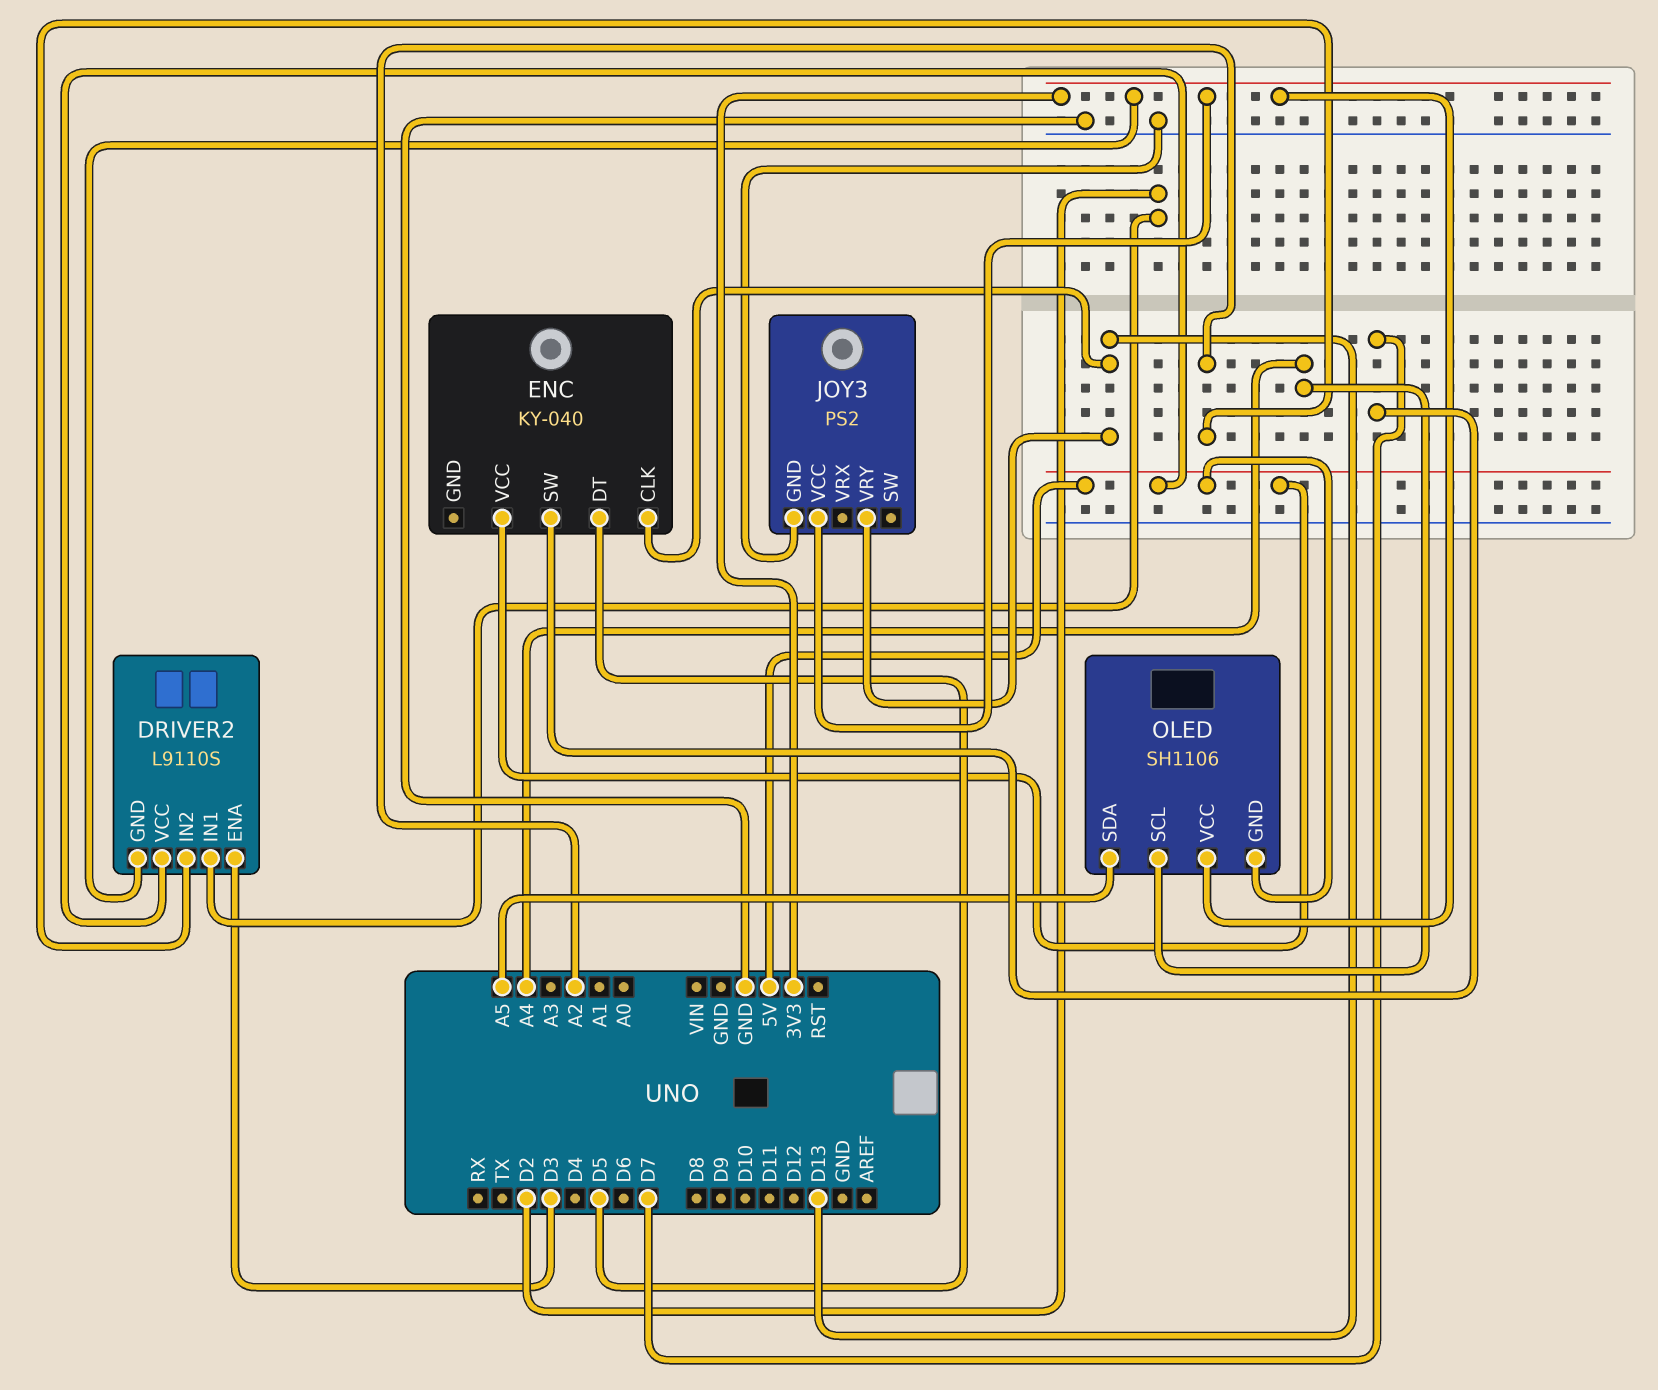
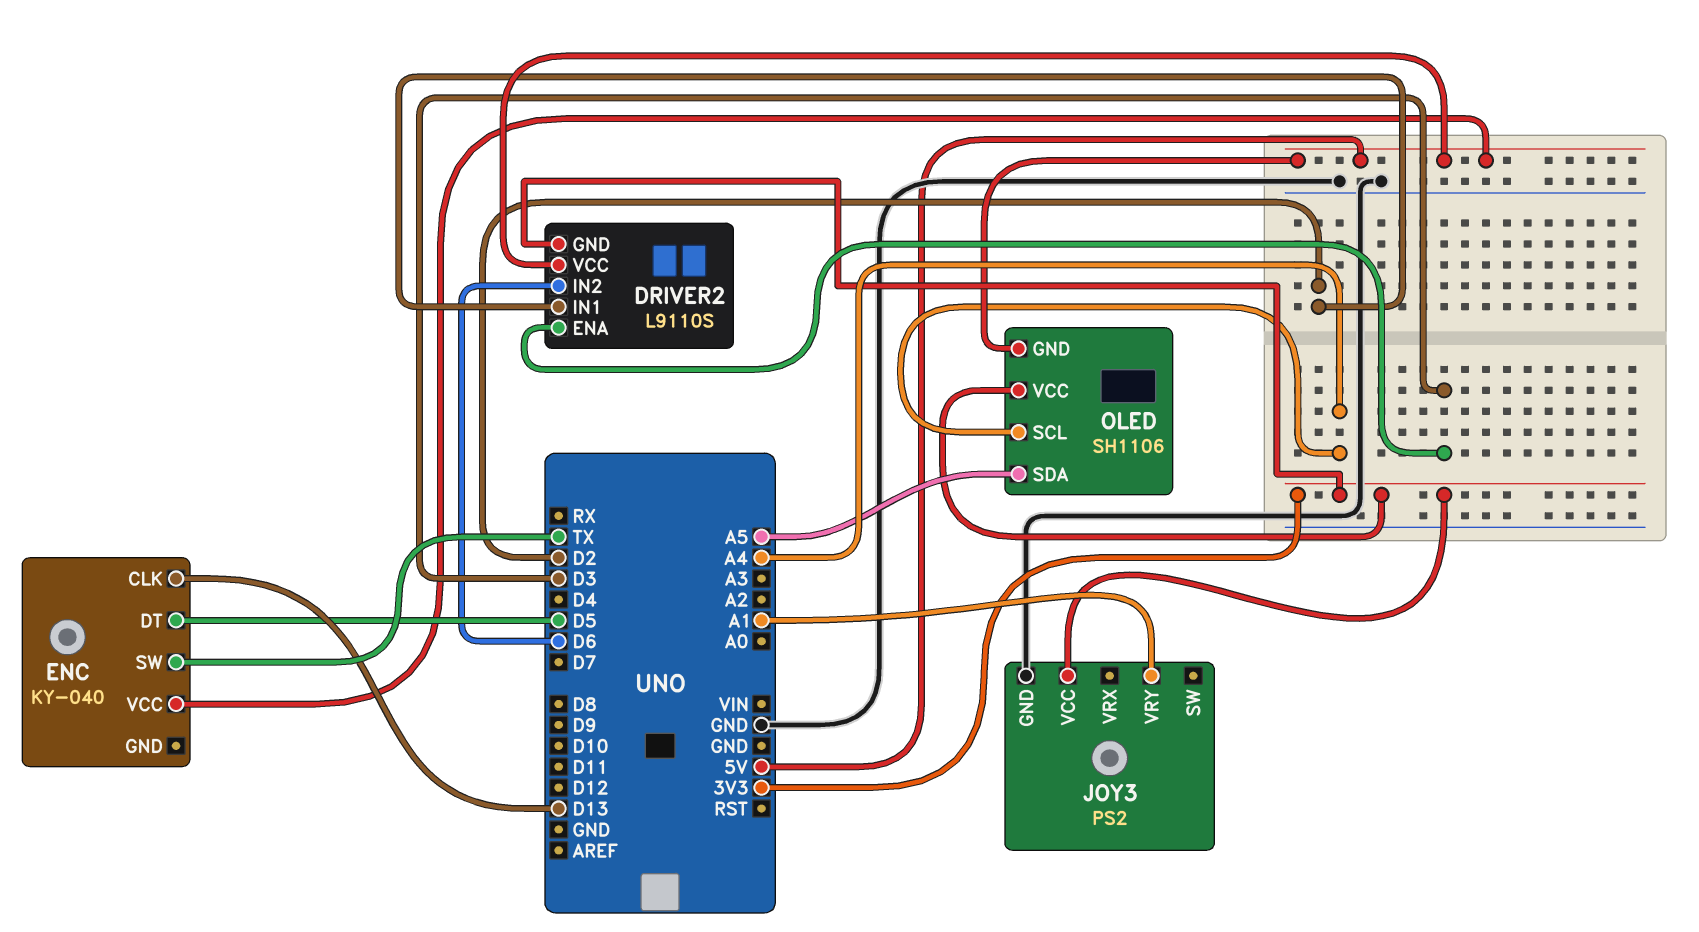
DRIVER2 pin IN2: A2 -> D6
ENC pin SW: D7 -> TX
JOY3 pin VRY: D13 -> A1

